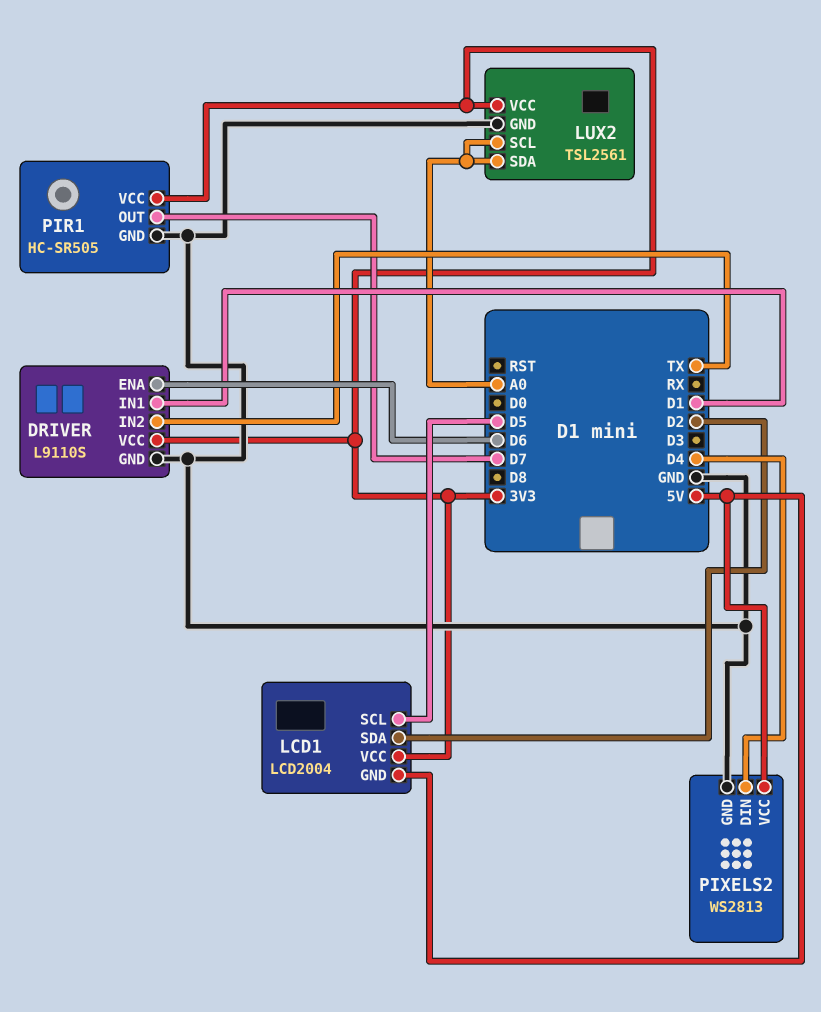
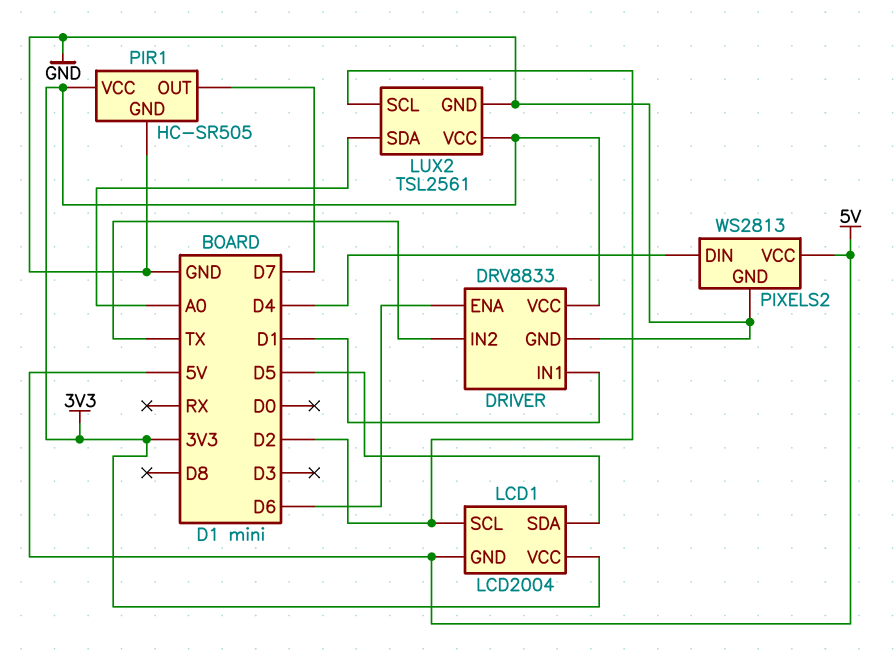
DRIVER: L9110S -> DRV8833
LCD1 pin SCL: D5 -> D2
LCD1 pin SDA: D2 -> D5
LUX2 pin SCL: A0 -> D2

